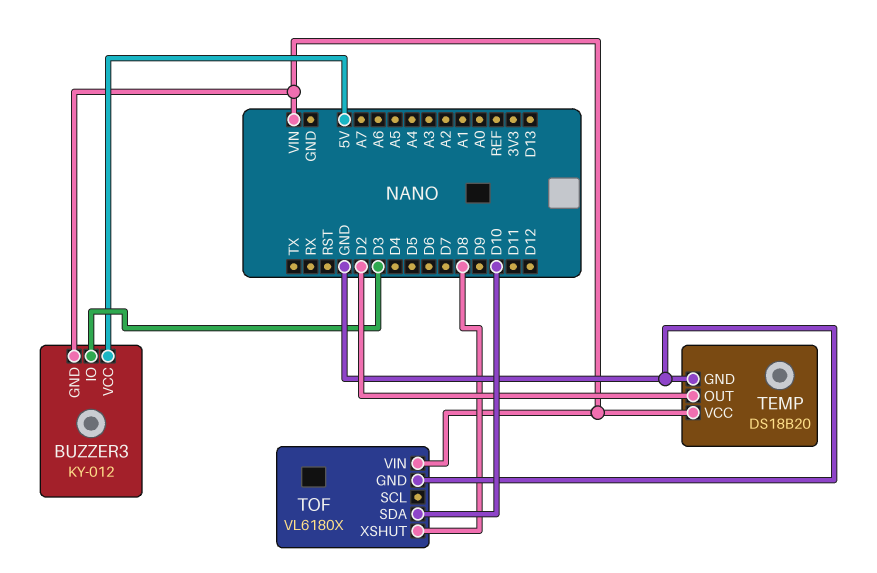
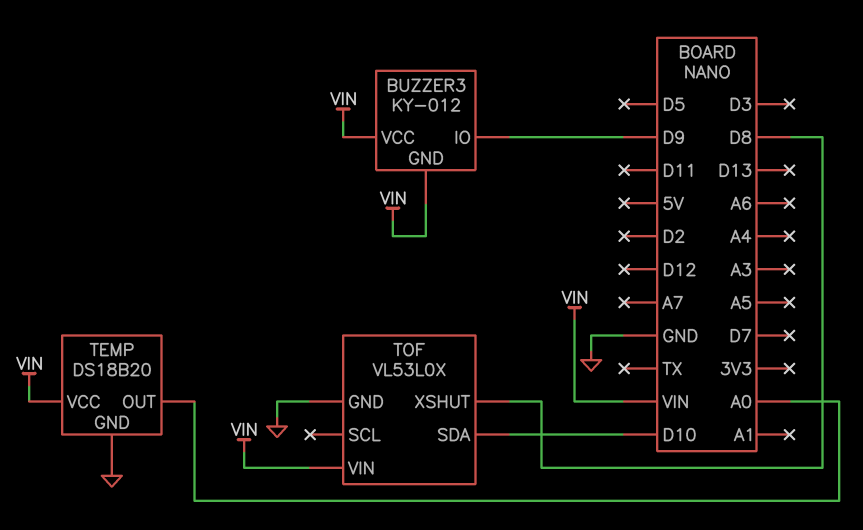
BUZZER3 pin IO: D3 -> D9
BUZZER3 pin VCC: 5V -> VIN
TEMP pin OUT: D2 -> A0
TOF: VL6180X -> VL53L0X

